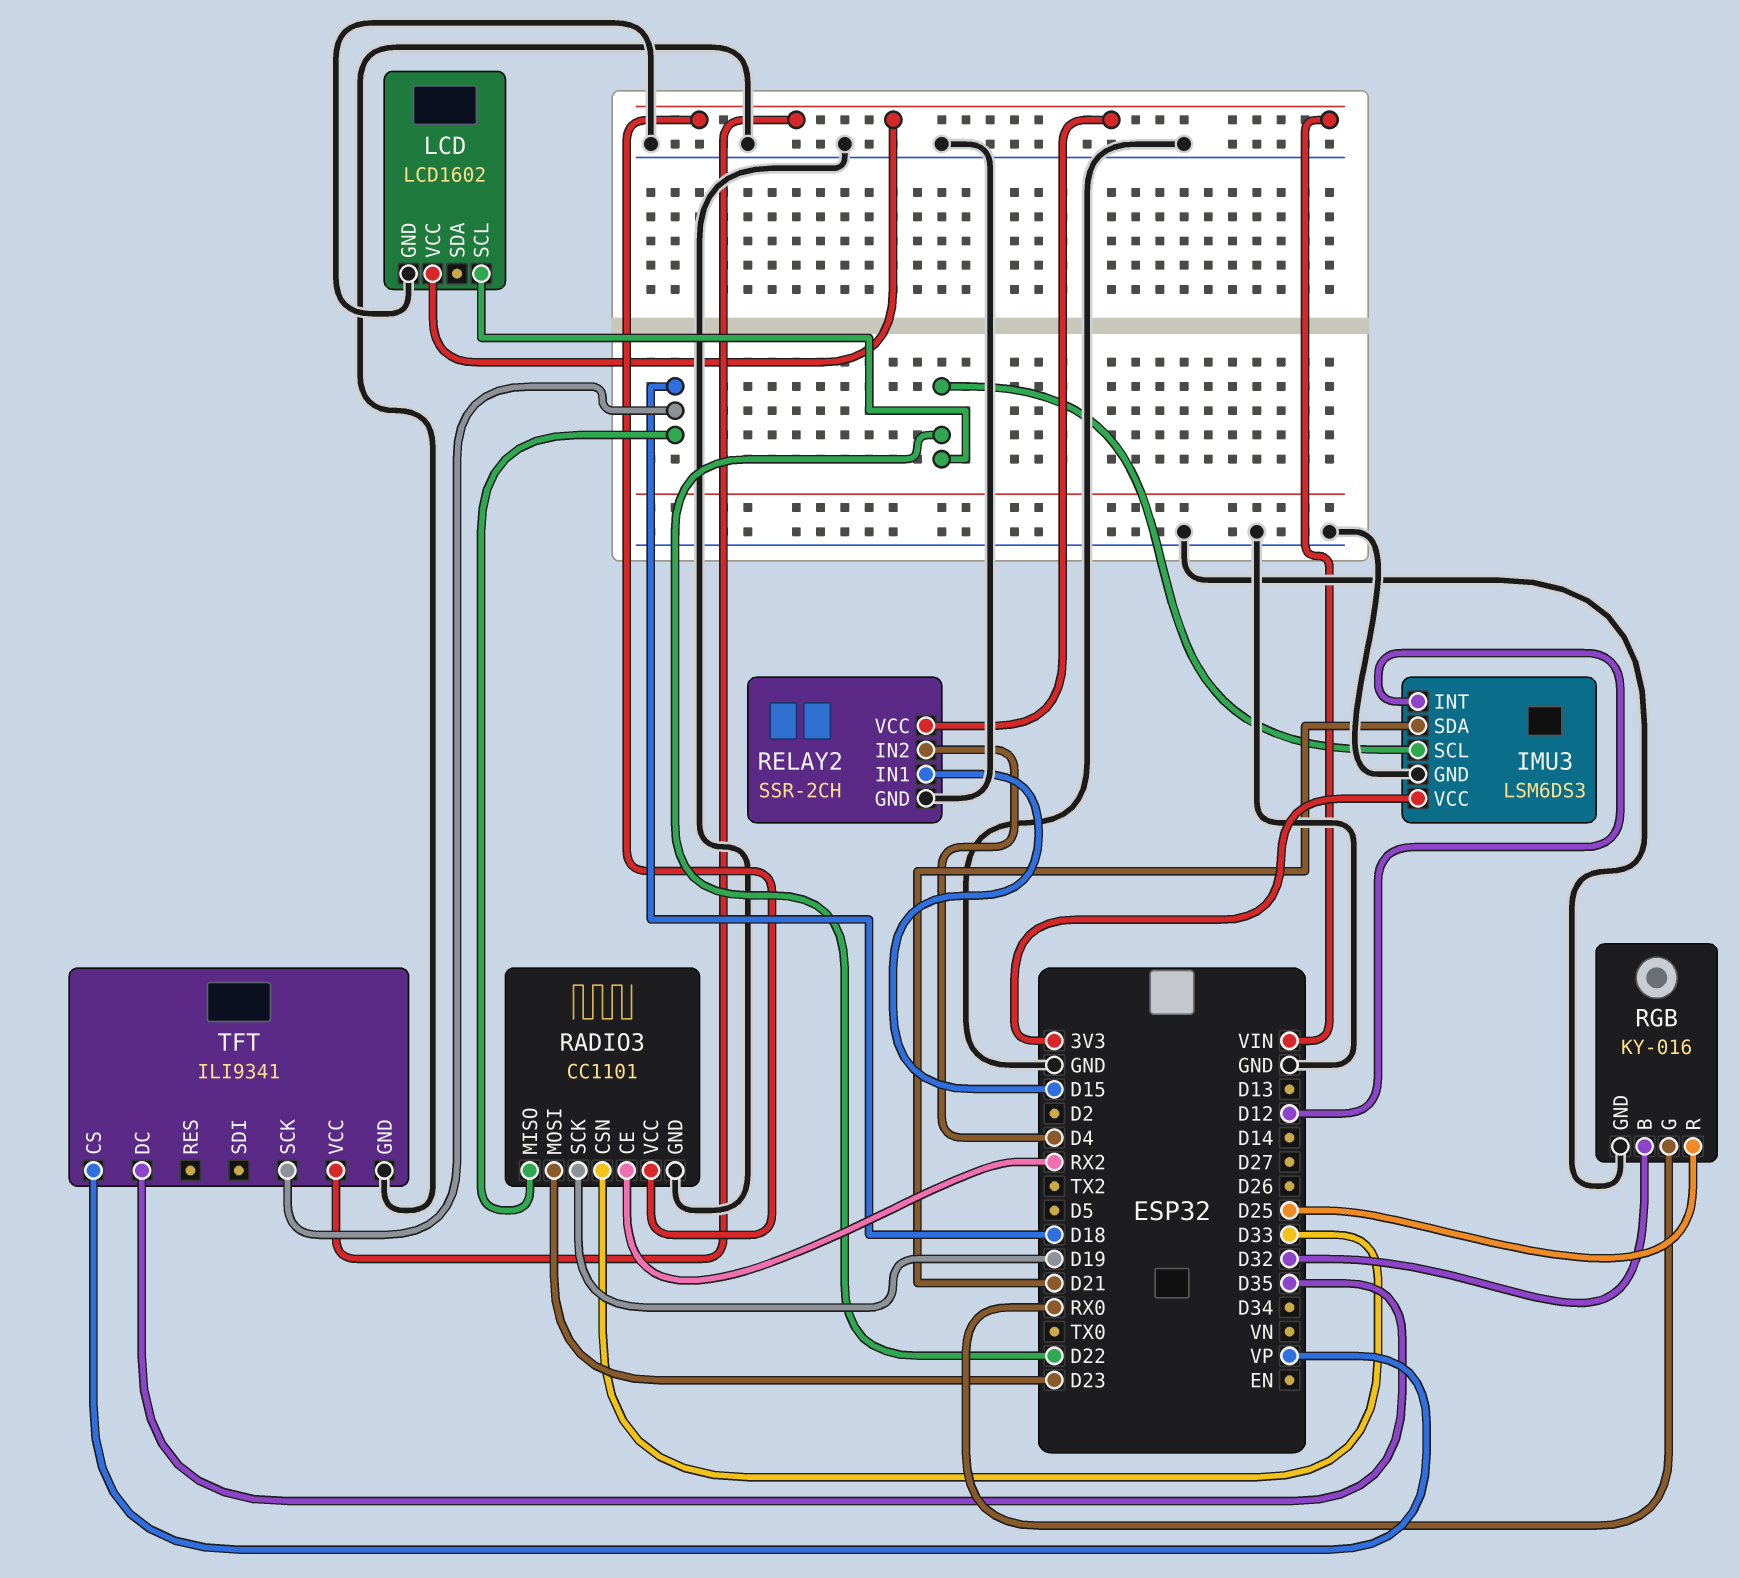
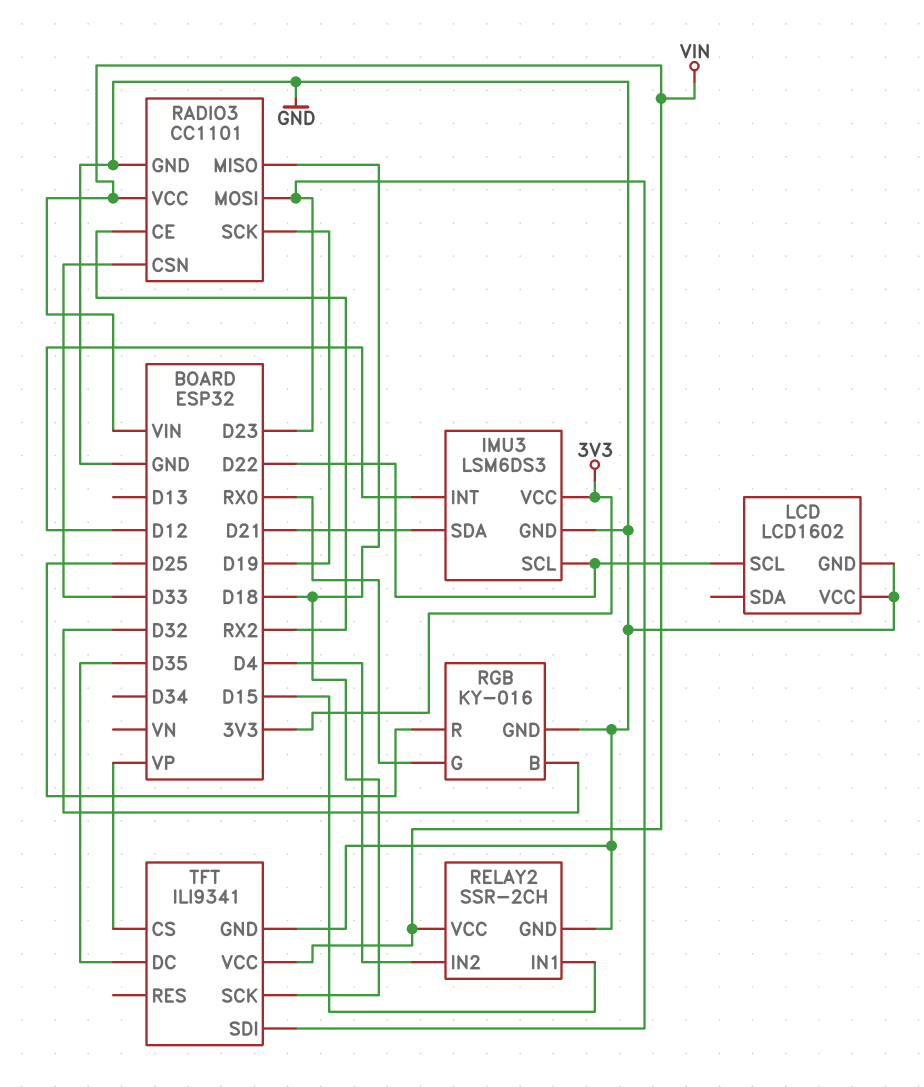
LCD pin VCC: VIN -> GND
TFT pin SDI: none -> D23

